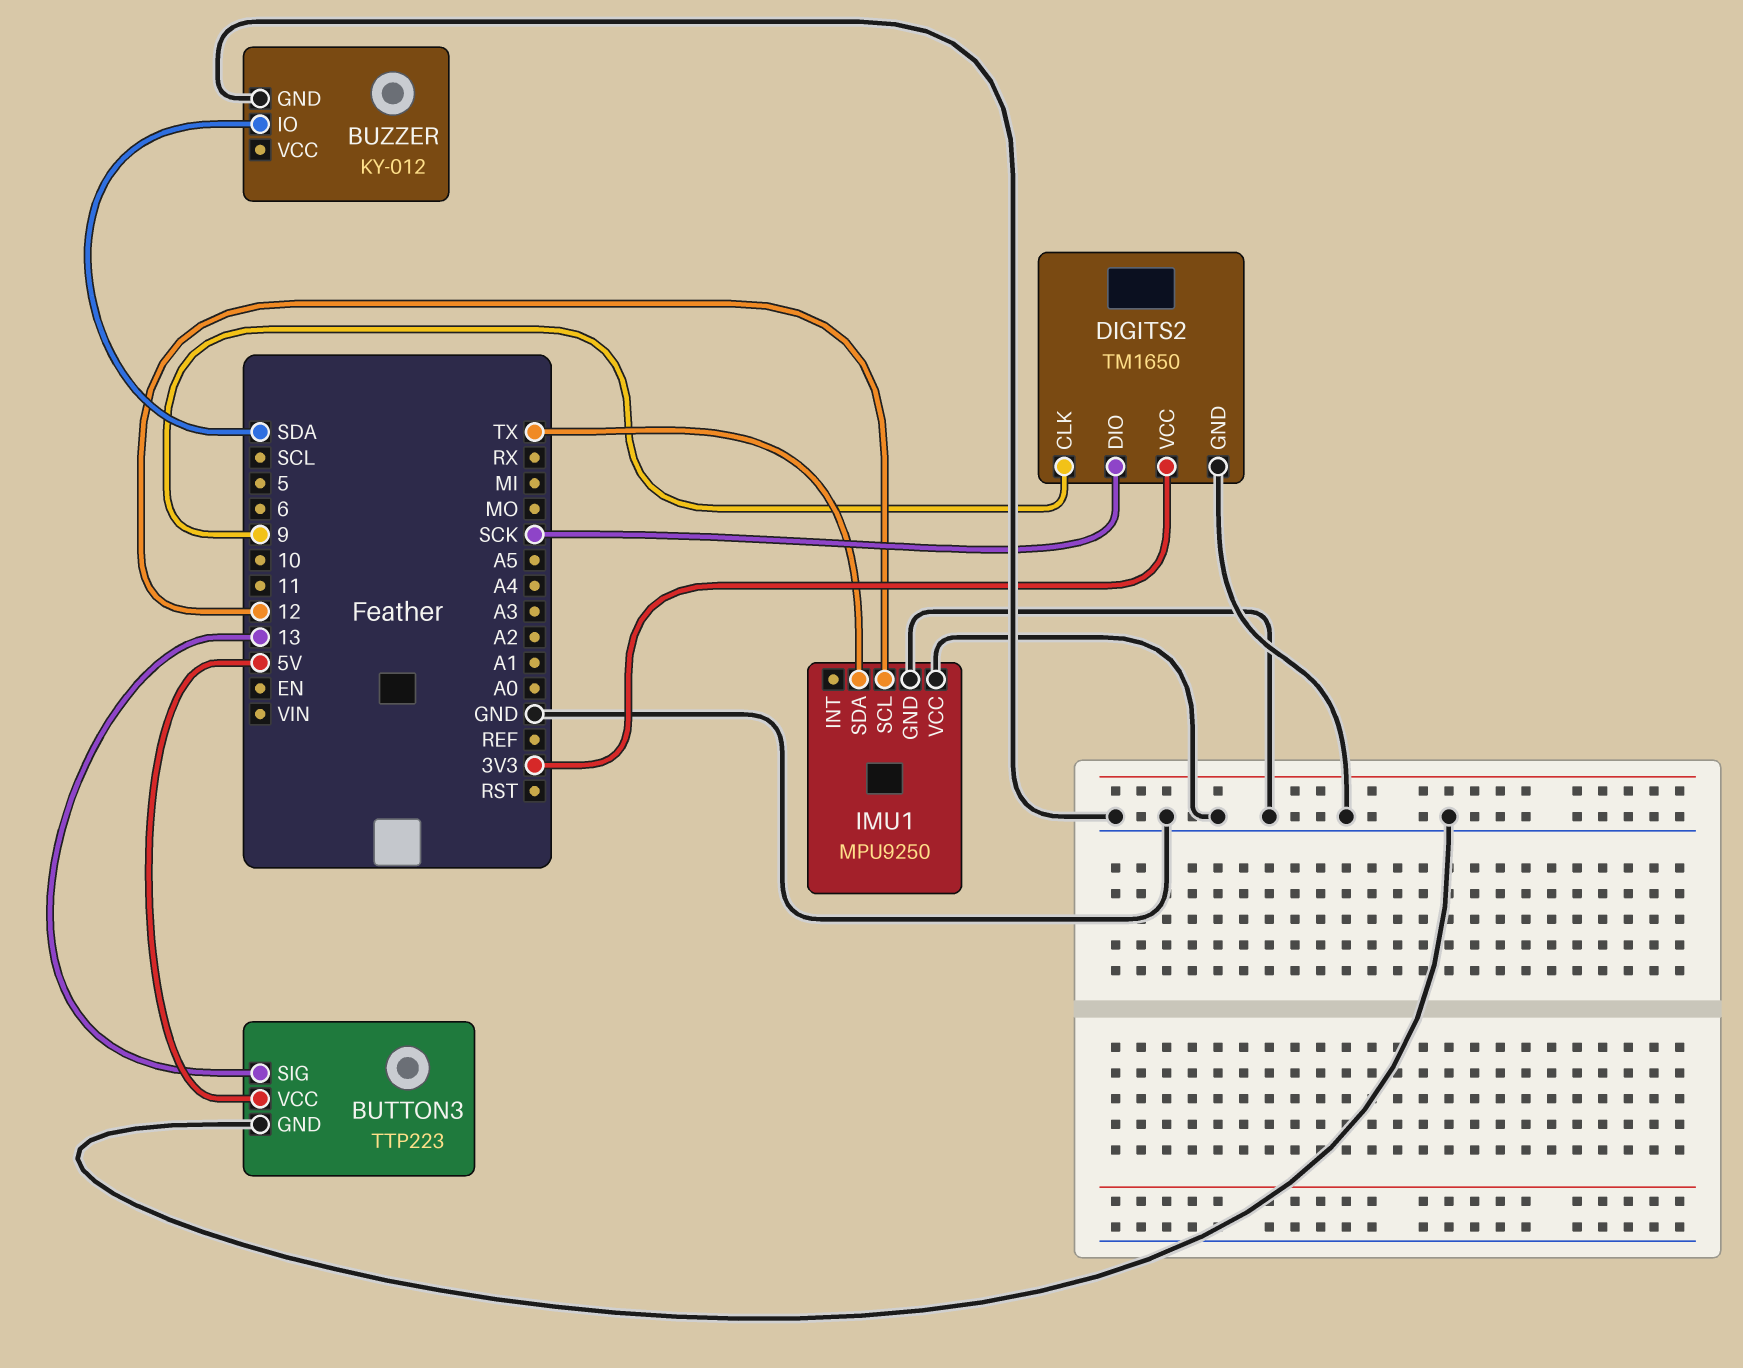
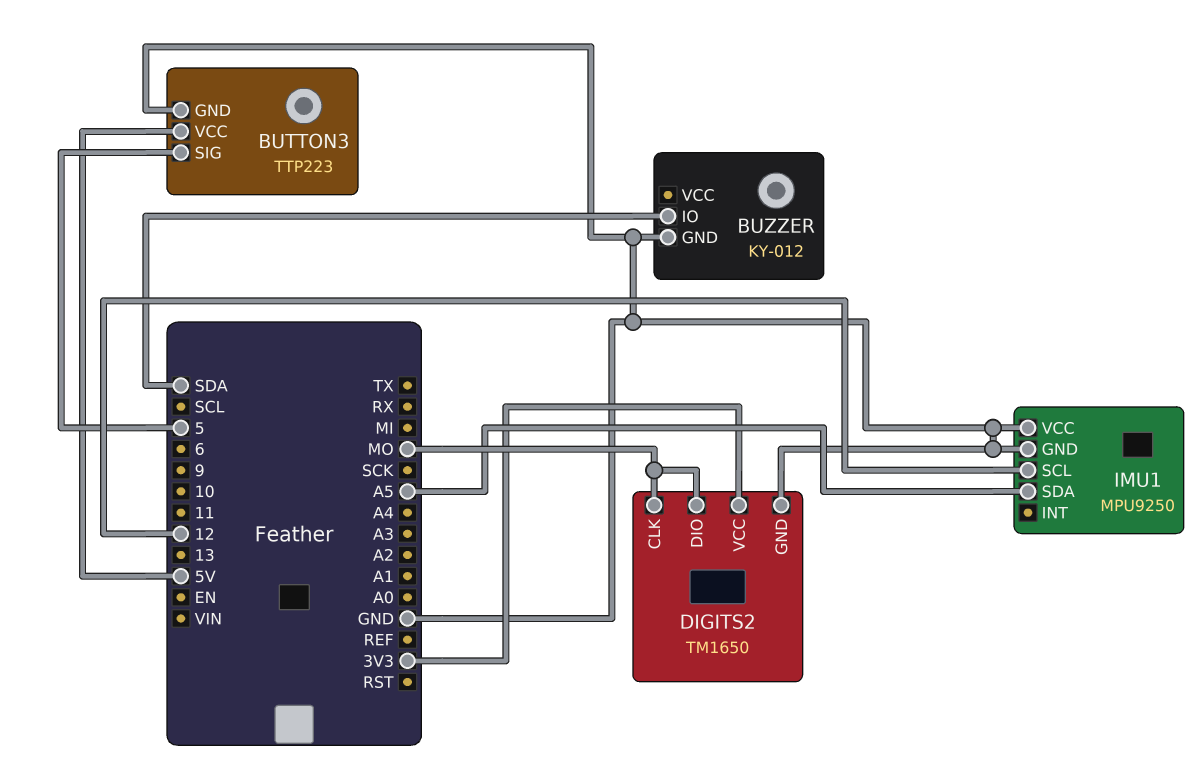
BUTTON3 pin SIG: 13 -> 5
DIGITS2 pin CLK: 9 -> MO
DIGITS2 pin DIO: SCK -> MO
IMU1 pin SDA: TX -> A5

